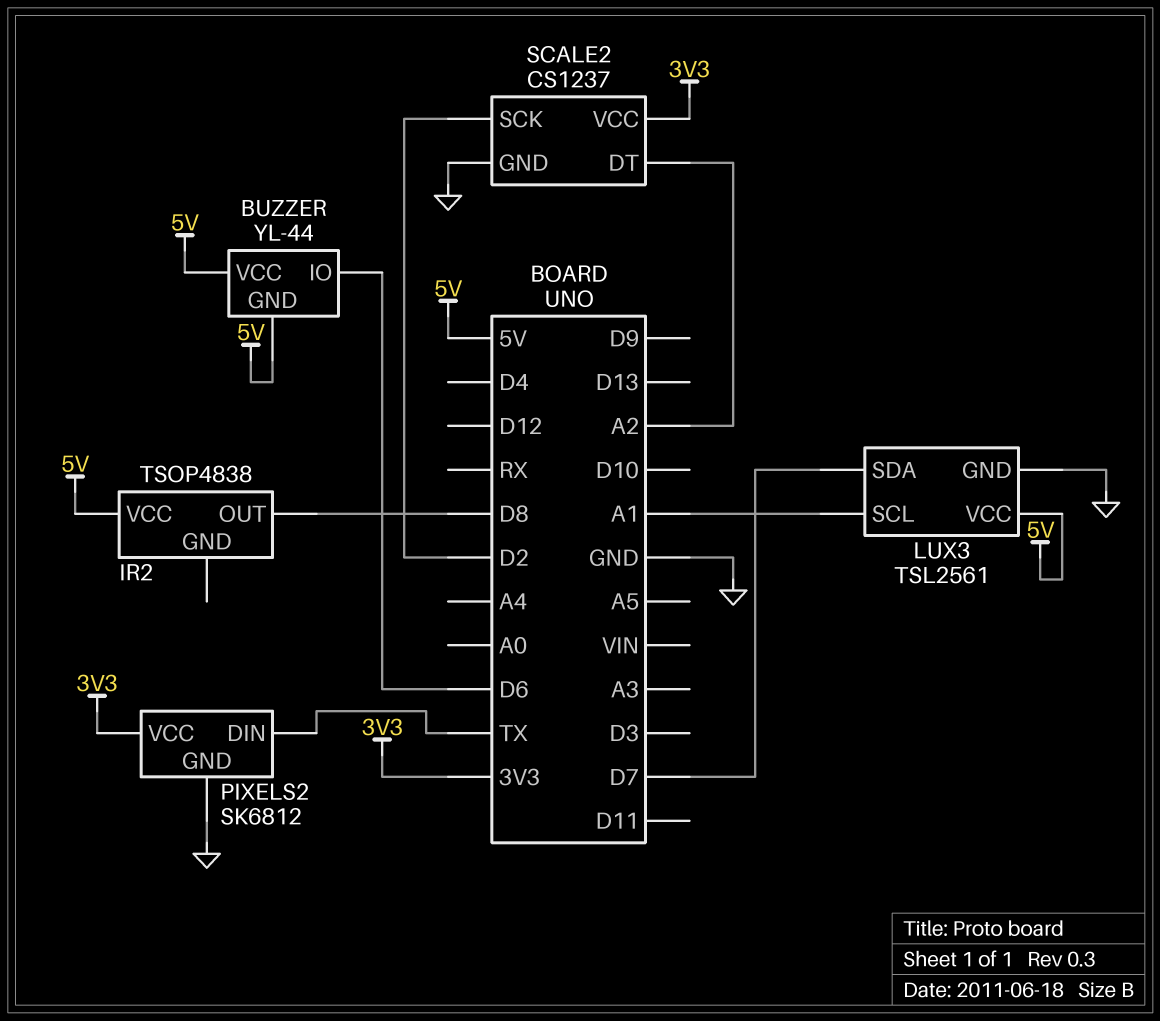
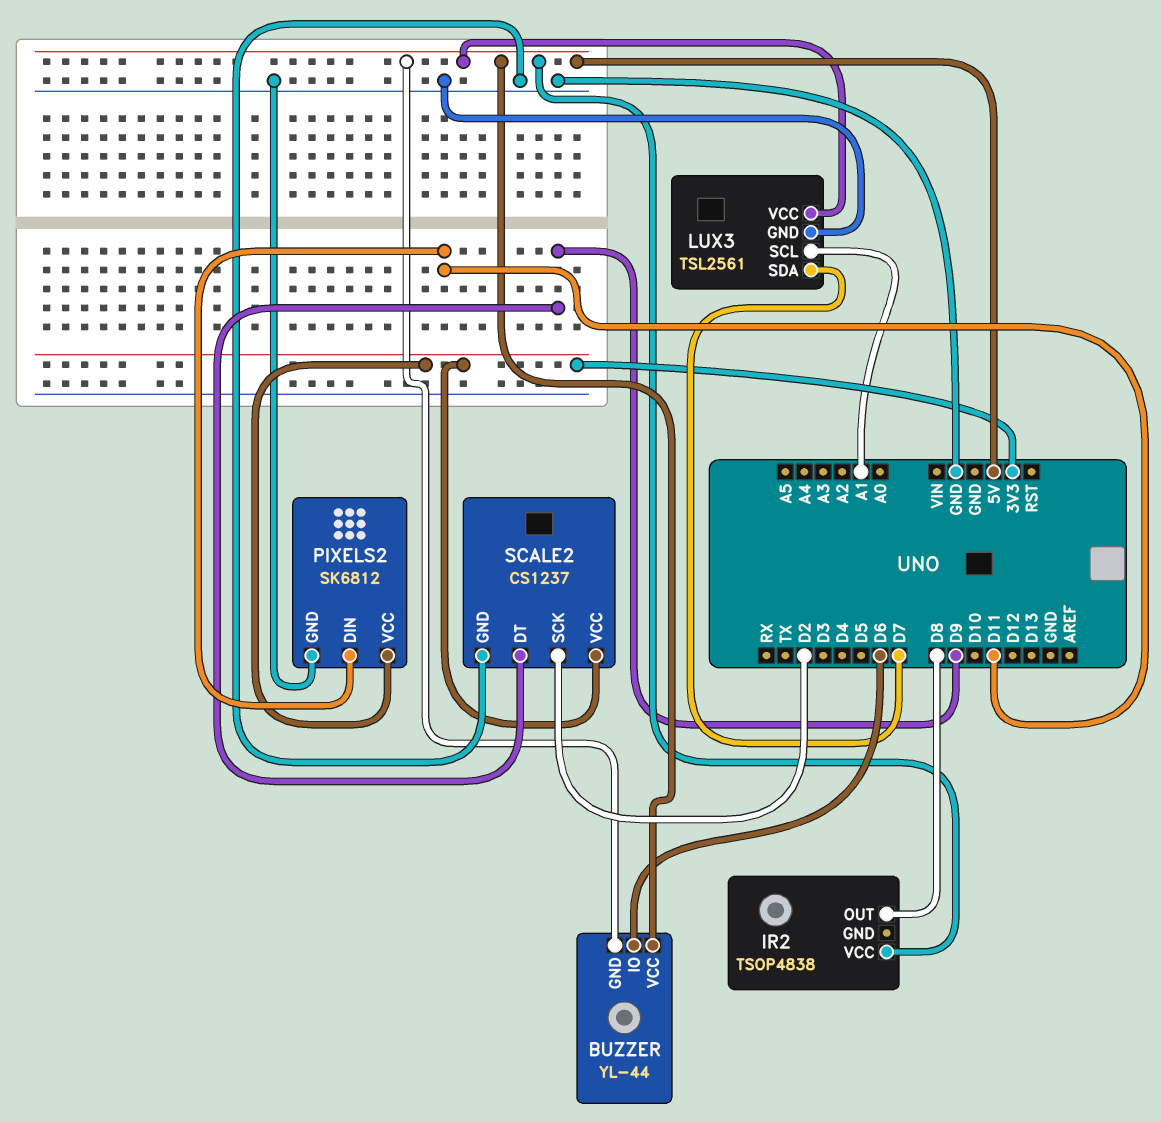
PIXELS2 pin DIN: TX -> D11
SCALE2 pin DT: A2 -> D9

